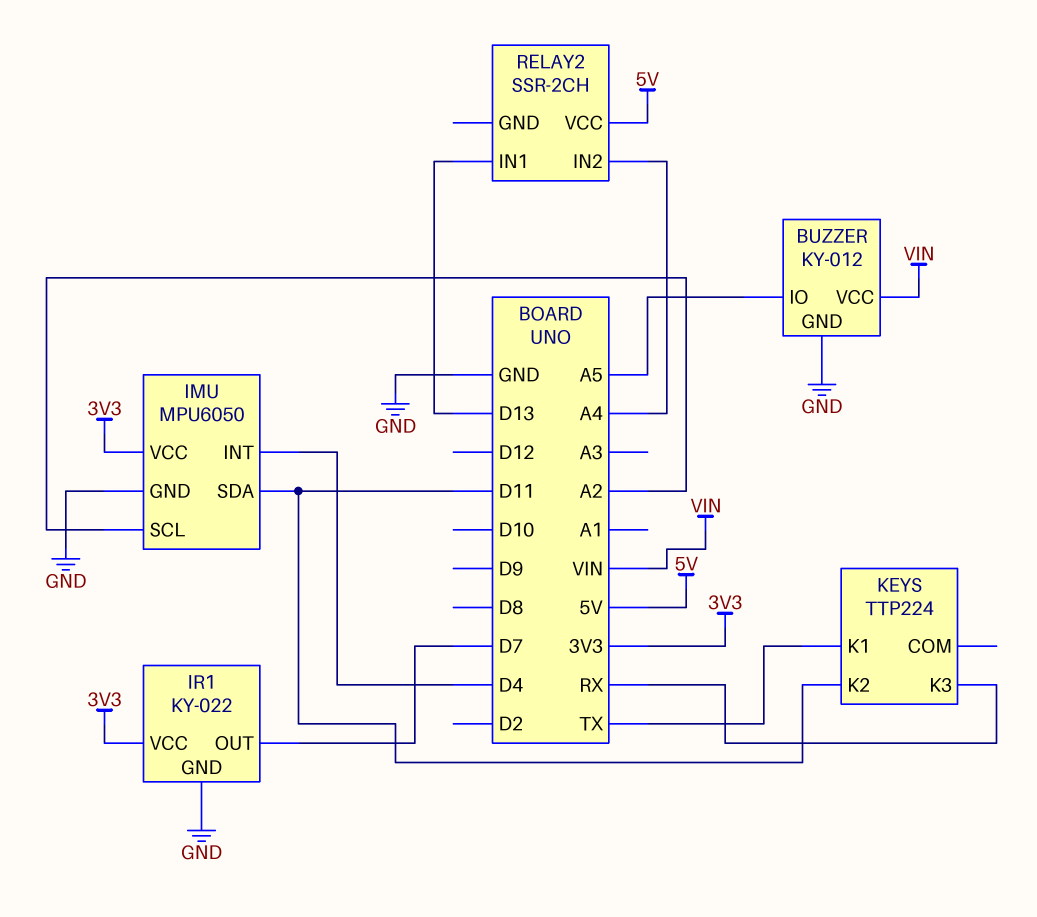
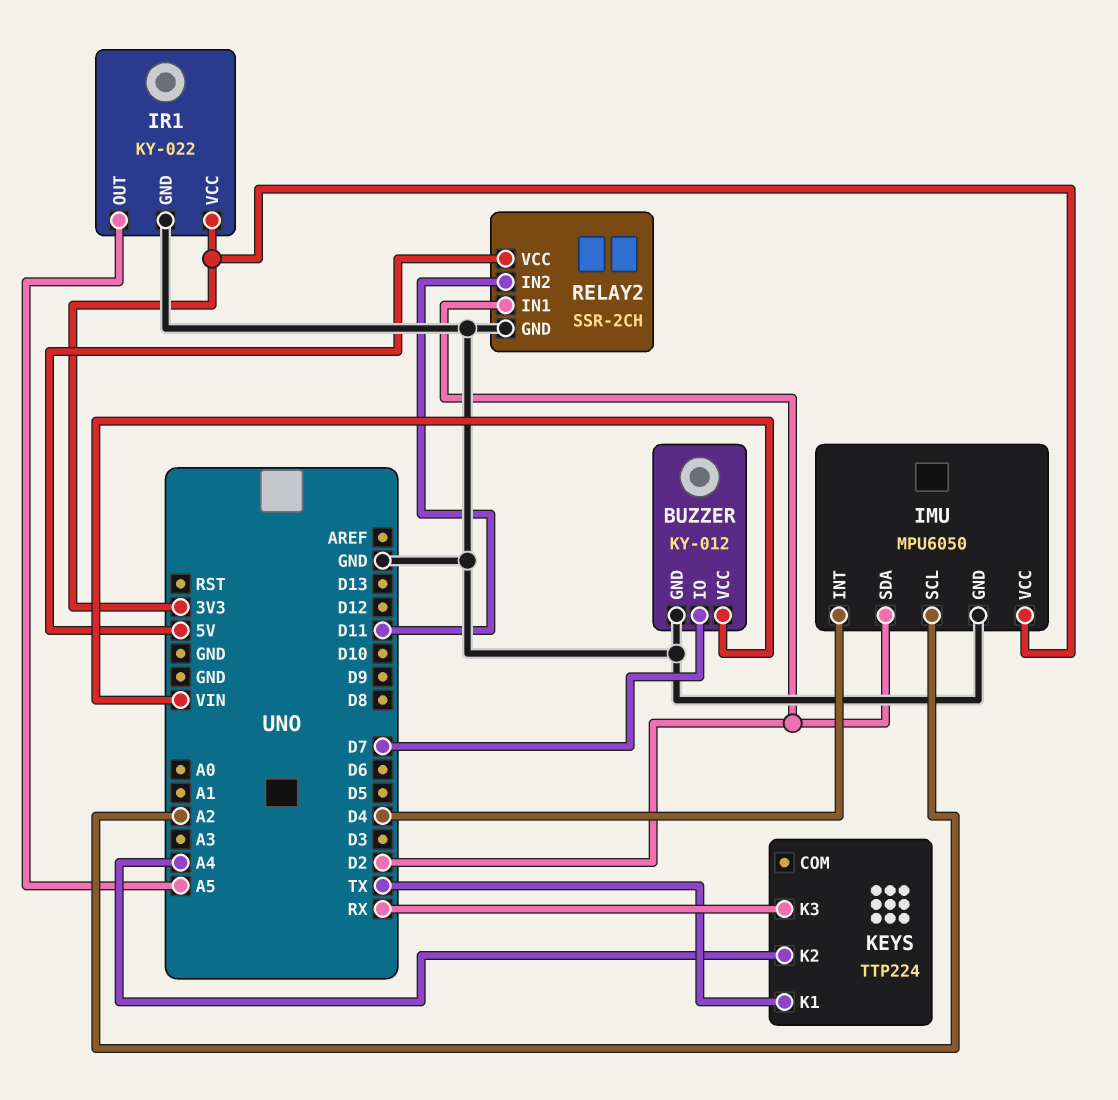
BUZZER pin IO: A5 -> D7
IMU pin SDA: D11 -> D2
IR1 pin OUT: D7 -> A5
KEYS pin K2: D11 -> A4
RELAY2 pin GND: none -> GND
RELAY2 pin IN1: D13 -> D2
RELAY2 pin IN2: A4 -> D11

